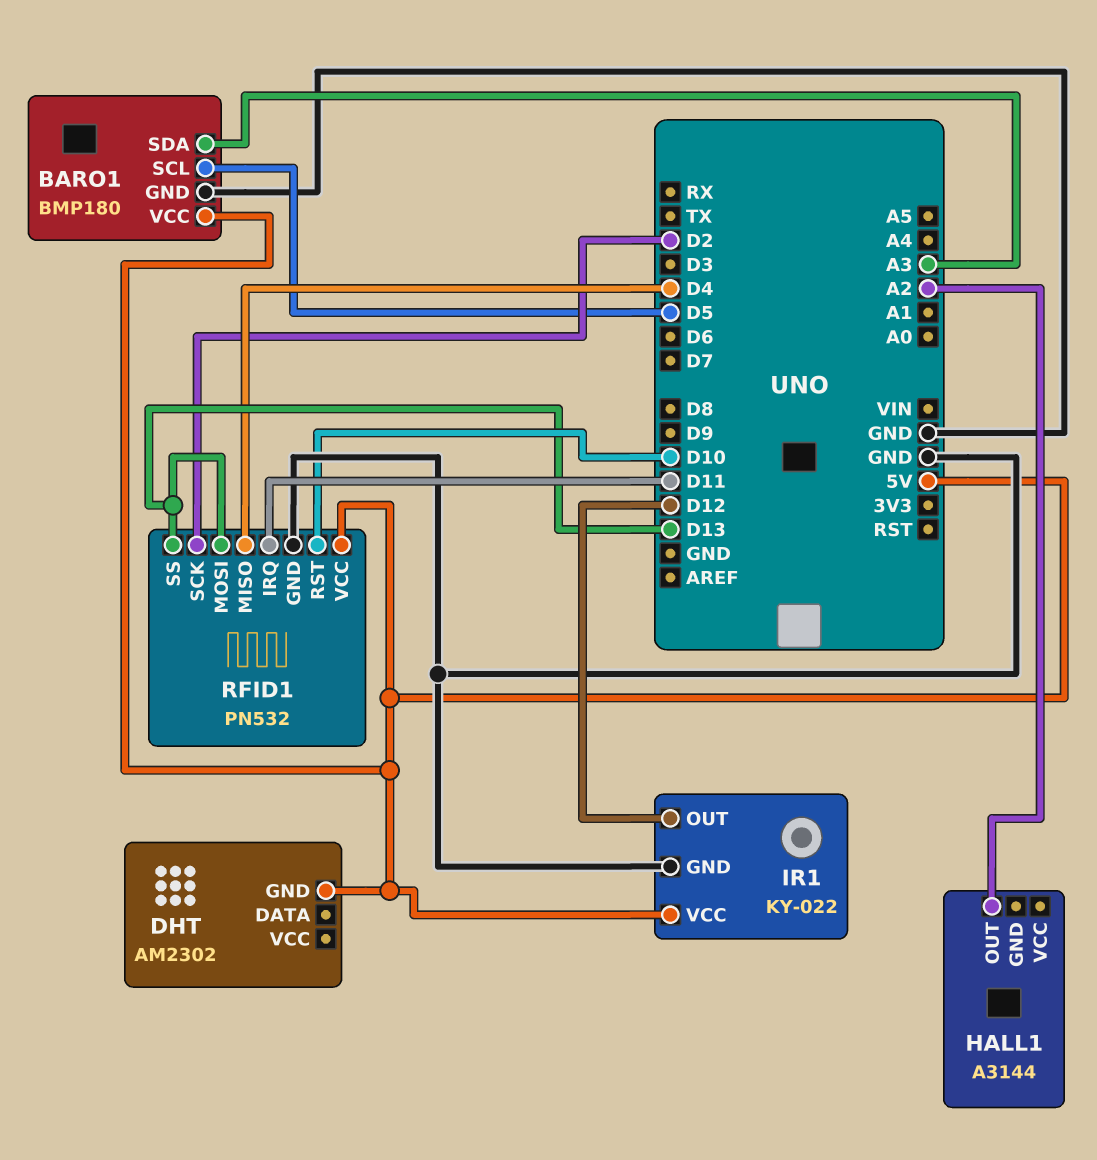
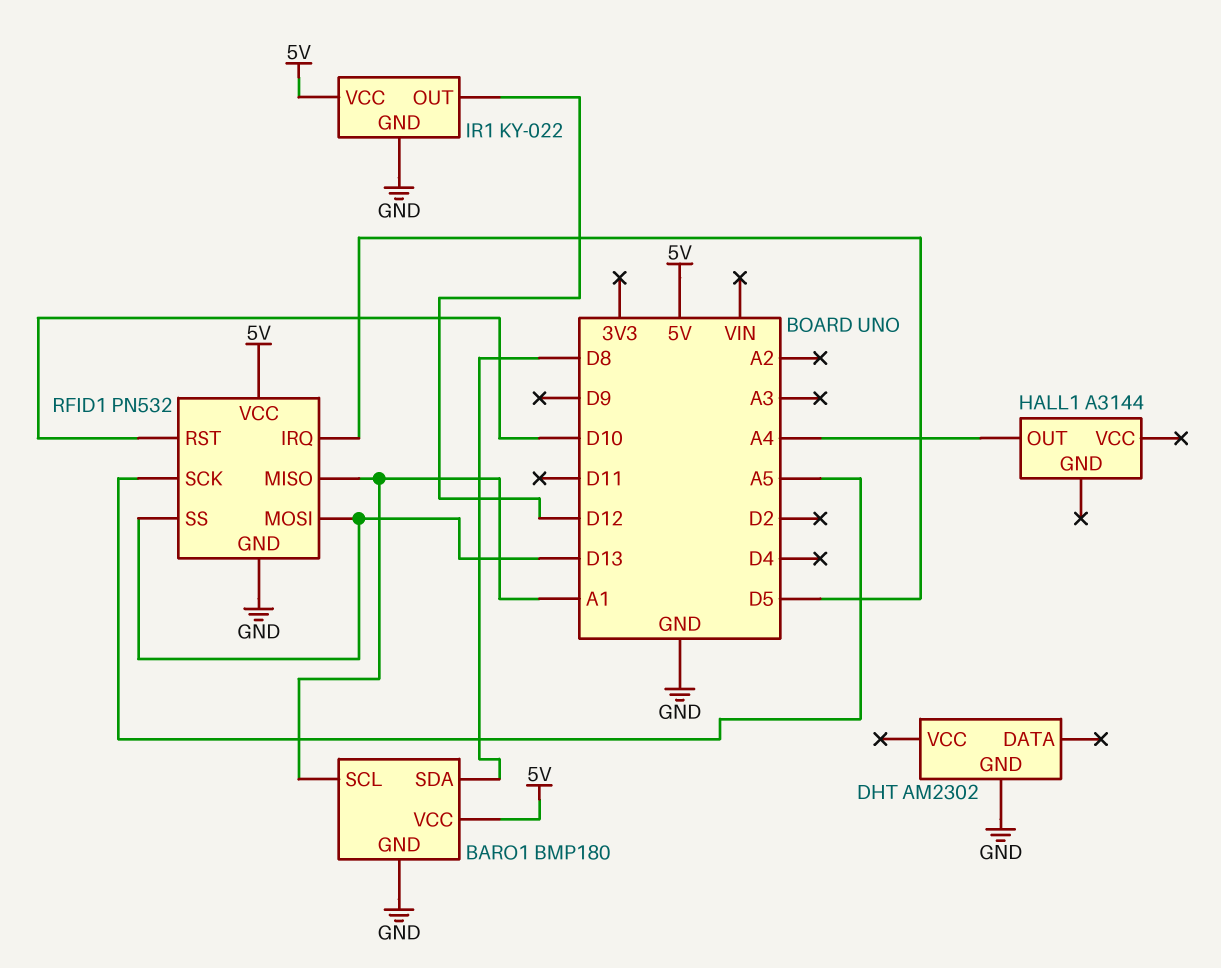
BARO1 pin SCL: D5 -> A1
BARO1 pin SDA: A3 -> D8
DHT pin GND: 5V -> GND
HALL1 pin OUT: A2 -> A4
RFID1 pin IRQ: D11 -> D5
RFID1 pin MISO: D4 -> A1
RFID1 pin SCK: D2 -> A5

